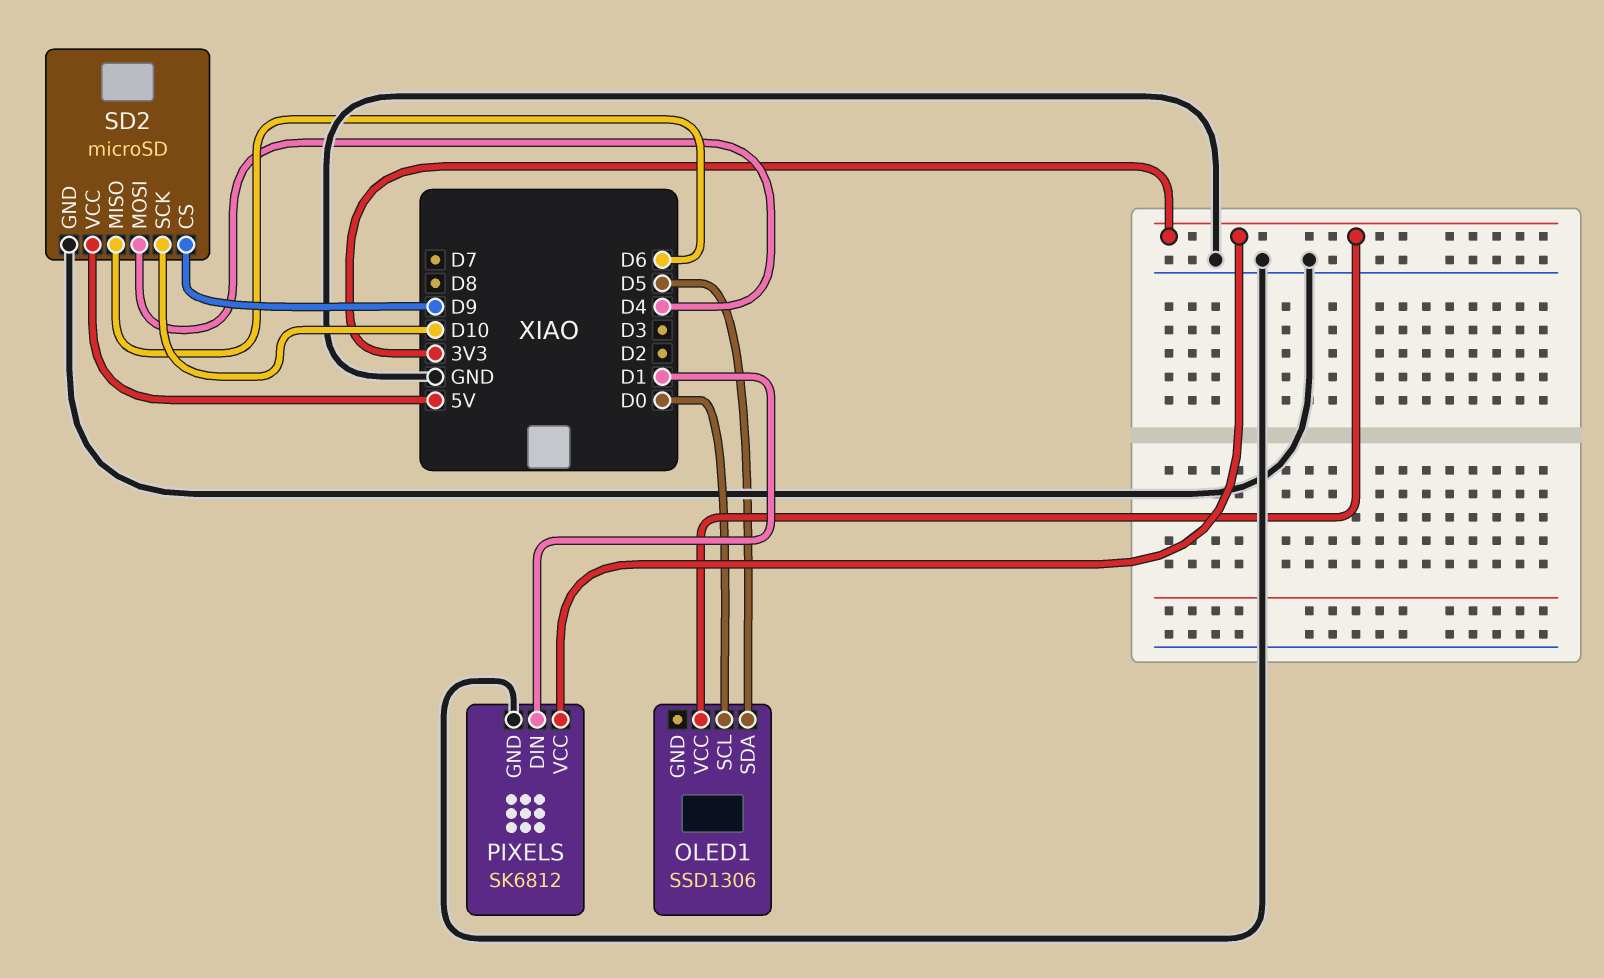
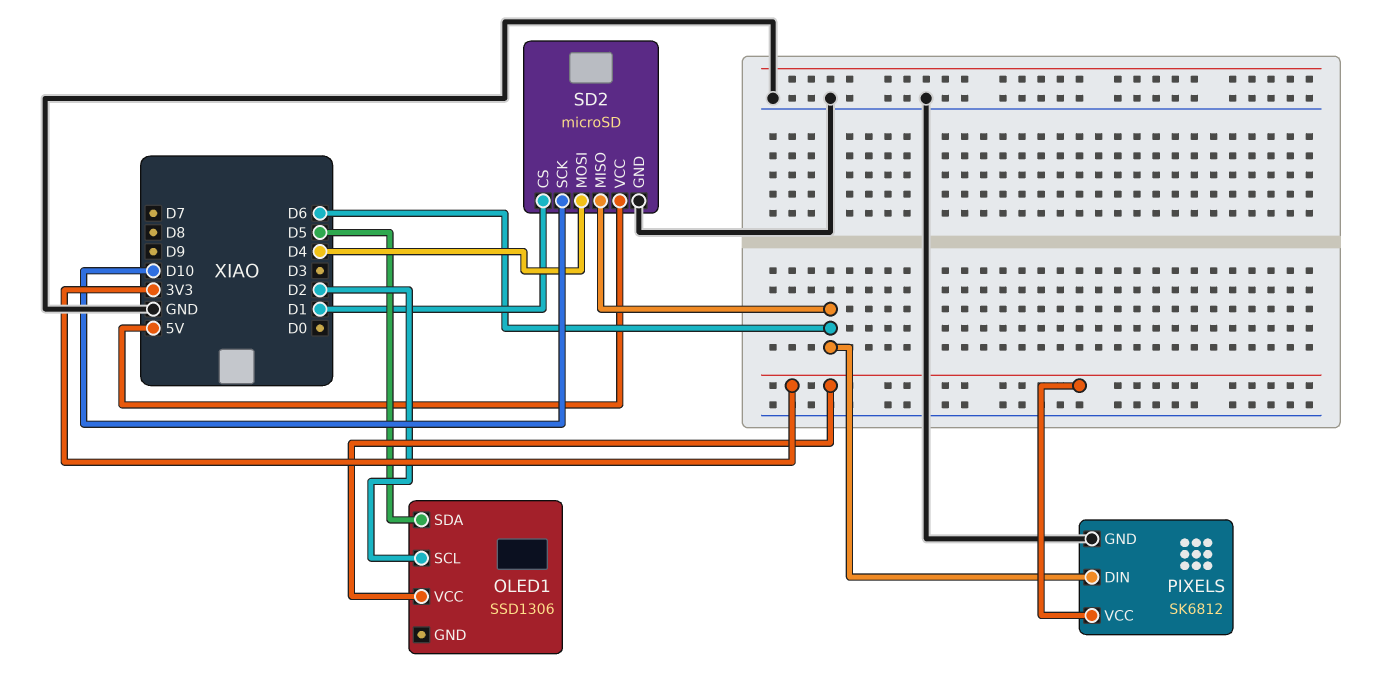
OLED1 pin SCL: D0 -> D2
PIXELS pin DIN: D1 -> D6
SD2 pin CS: D9 -> D1

